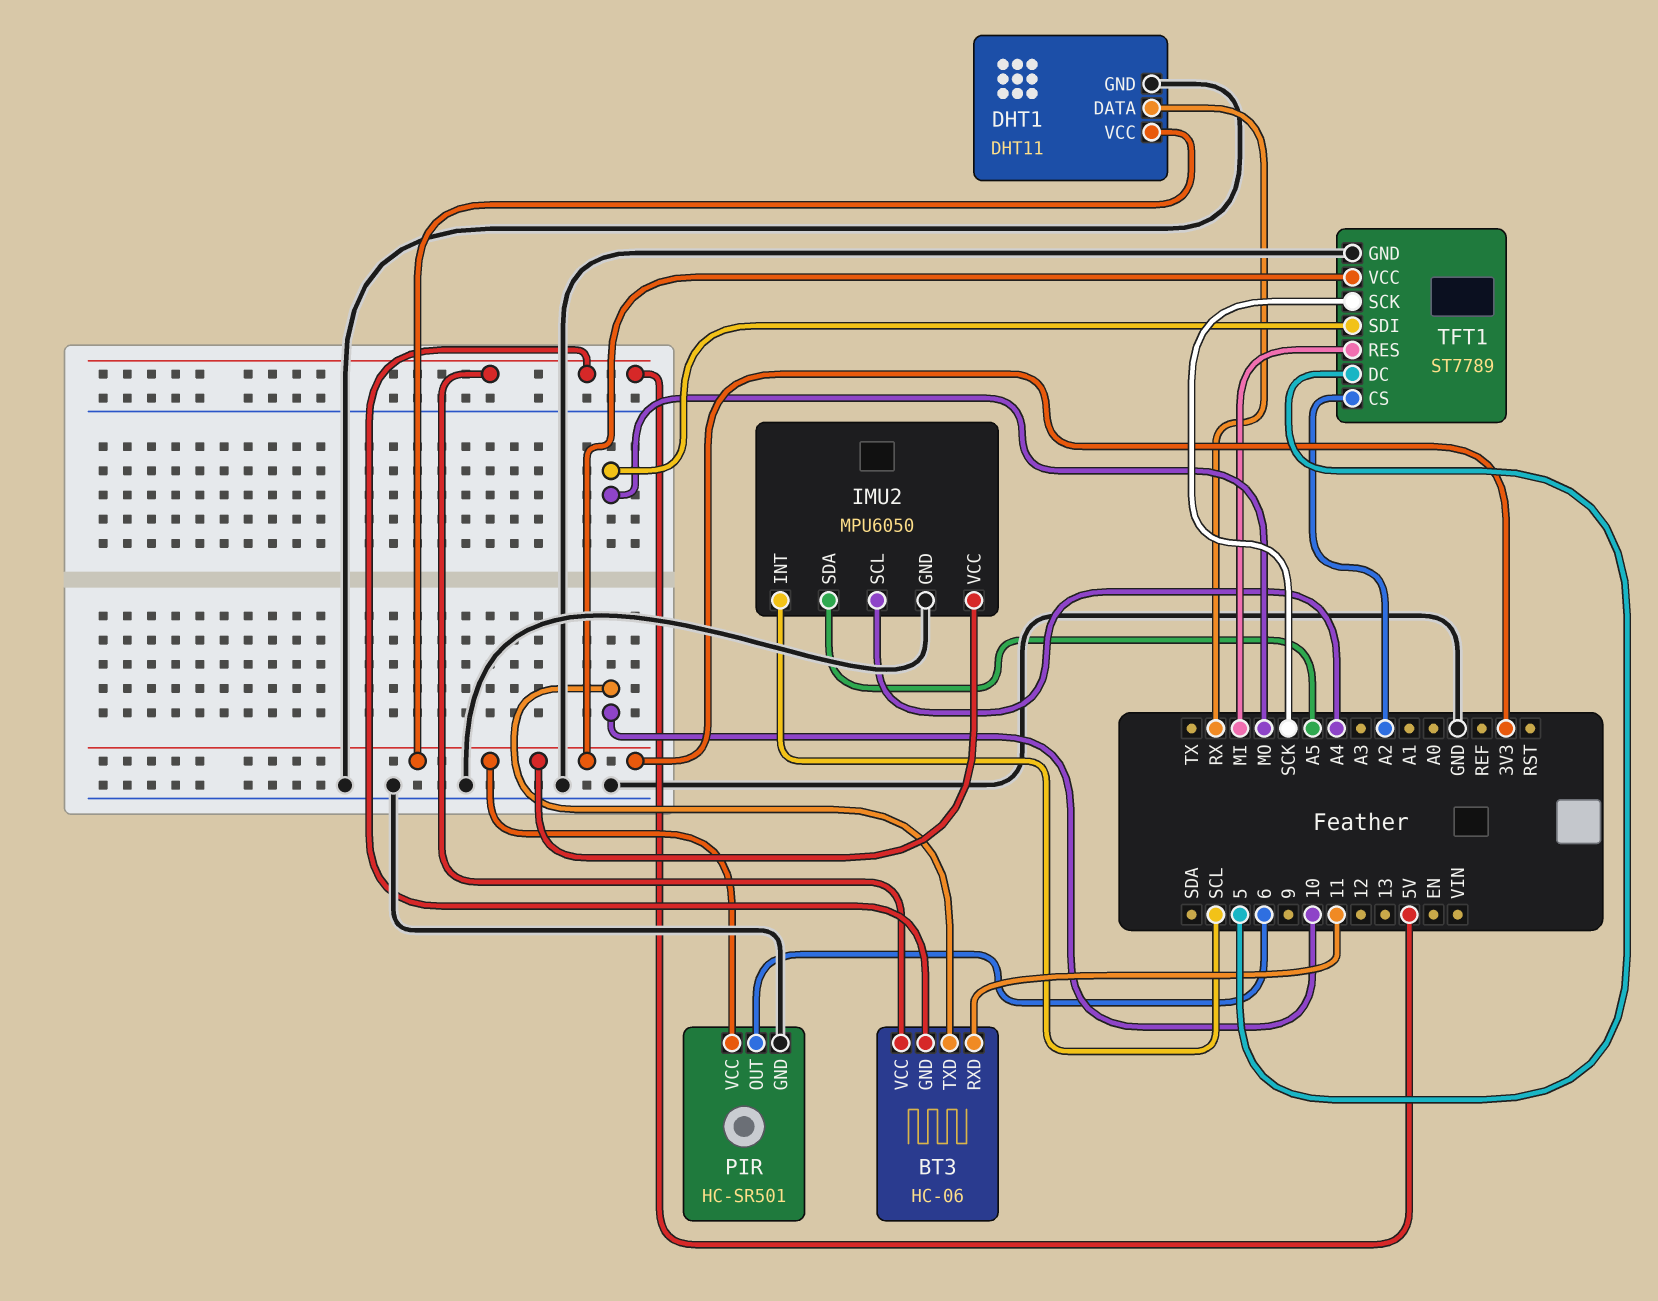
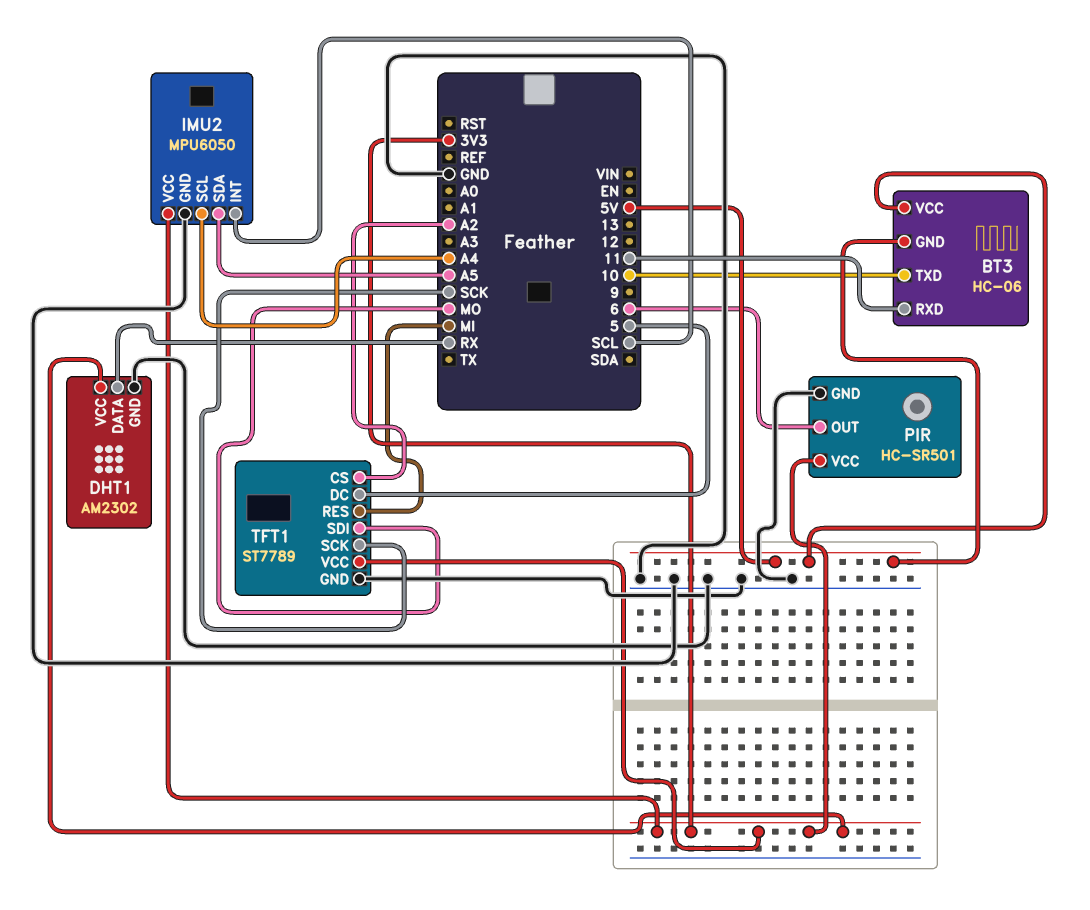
DHT1: DHT11 -> AM2302

